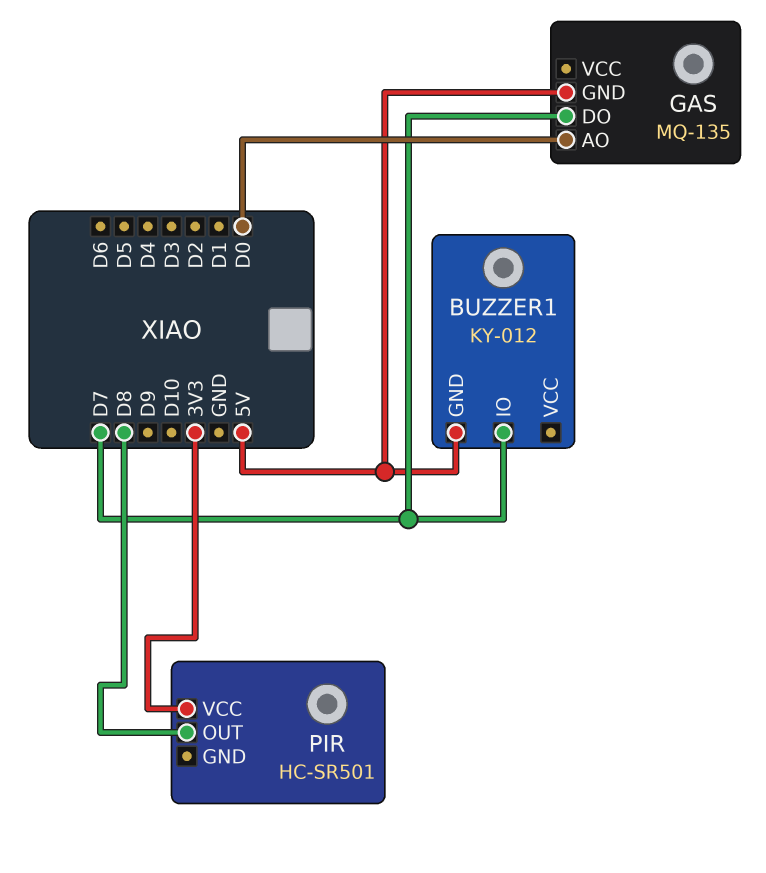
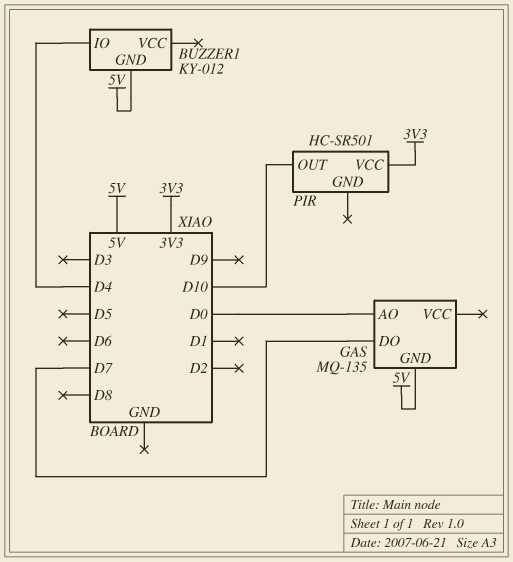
BUZZER1 pin IO: D7 -> D4
PIR pin OUT: D8 -> D10

